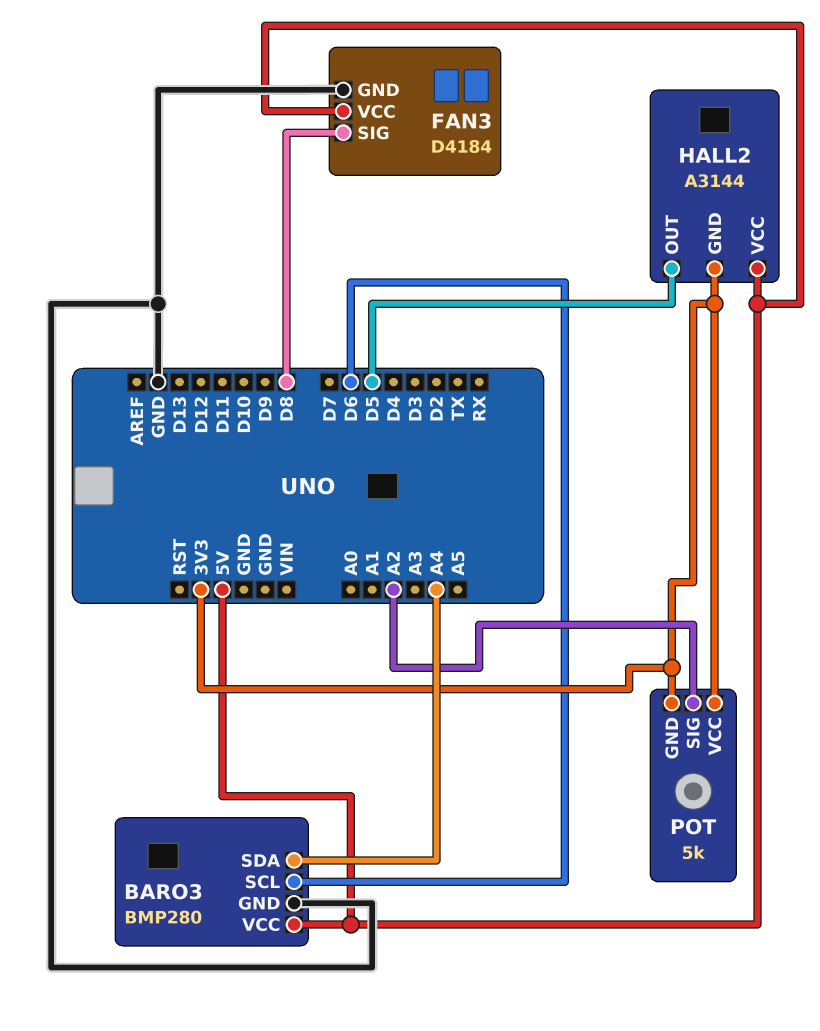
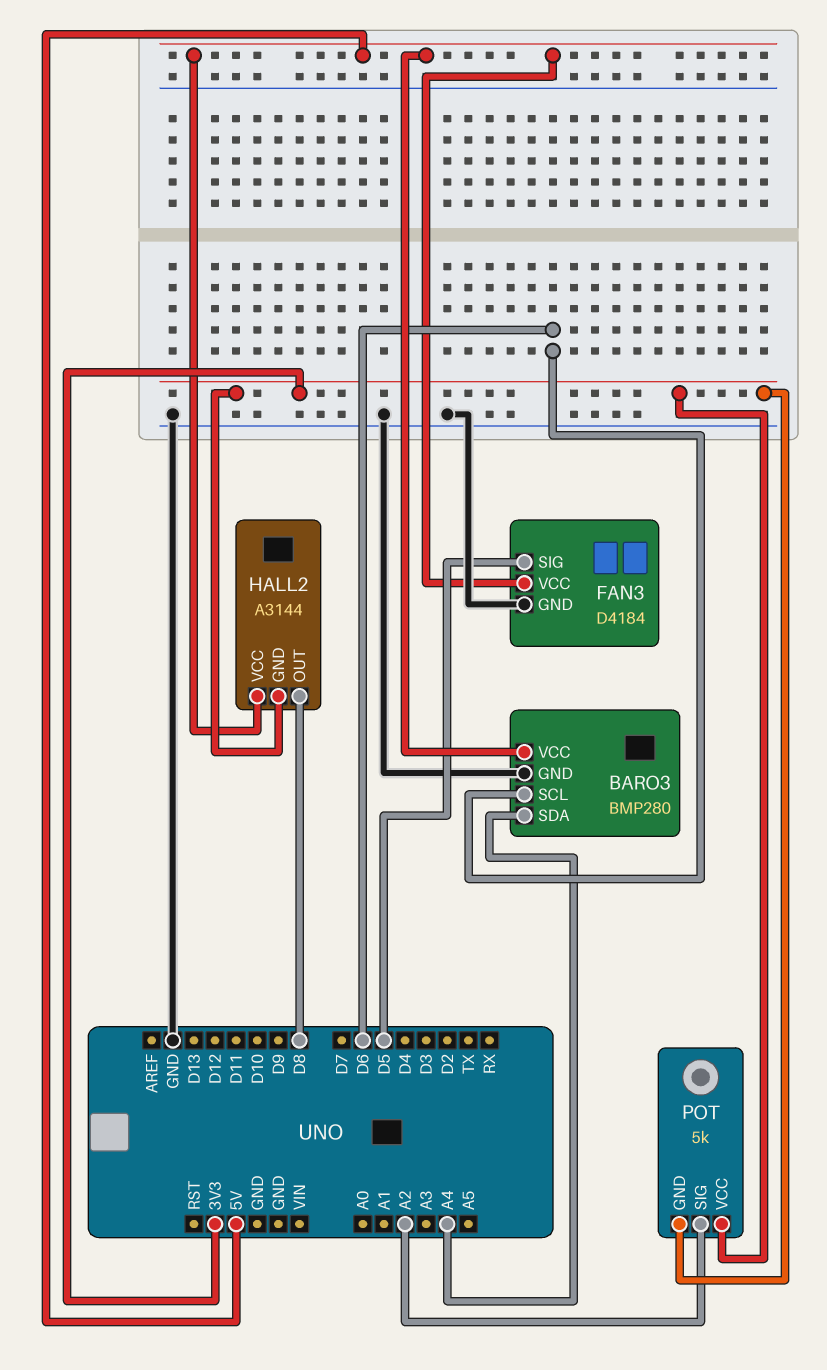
FAN3 pin SIG: D8 -> D5
HALL2 pin OUT: D5 -> D8

